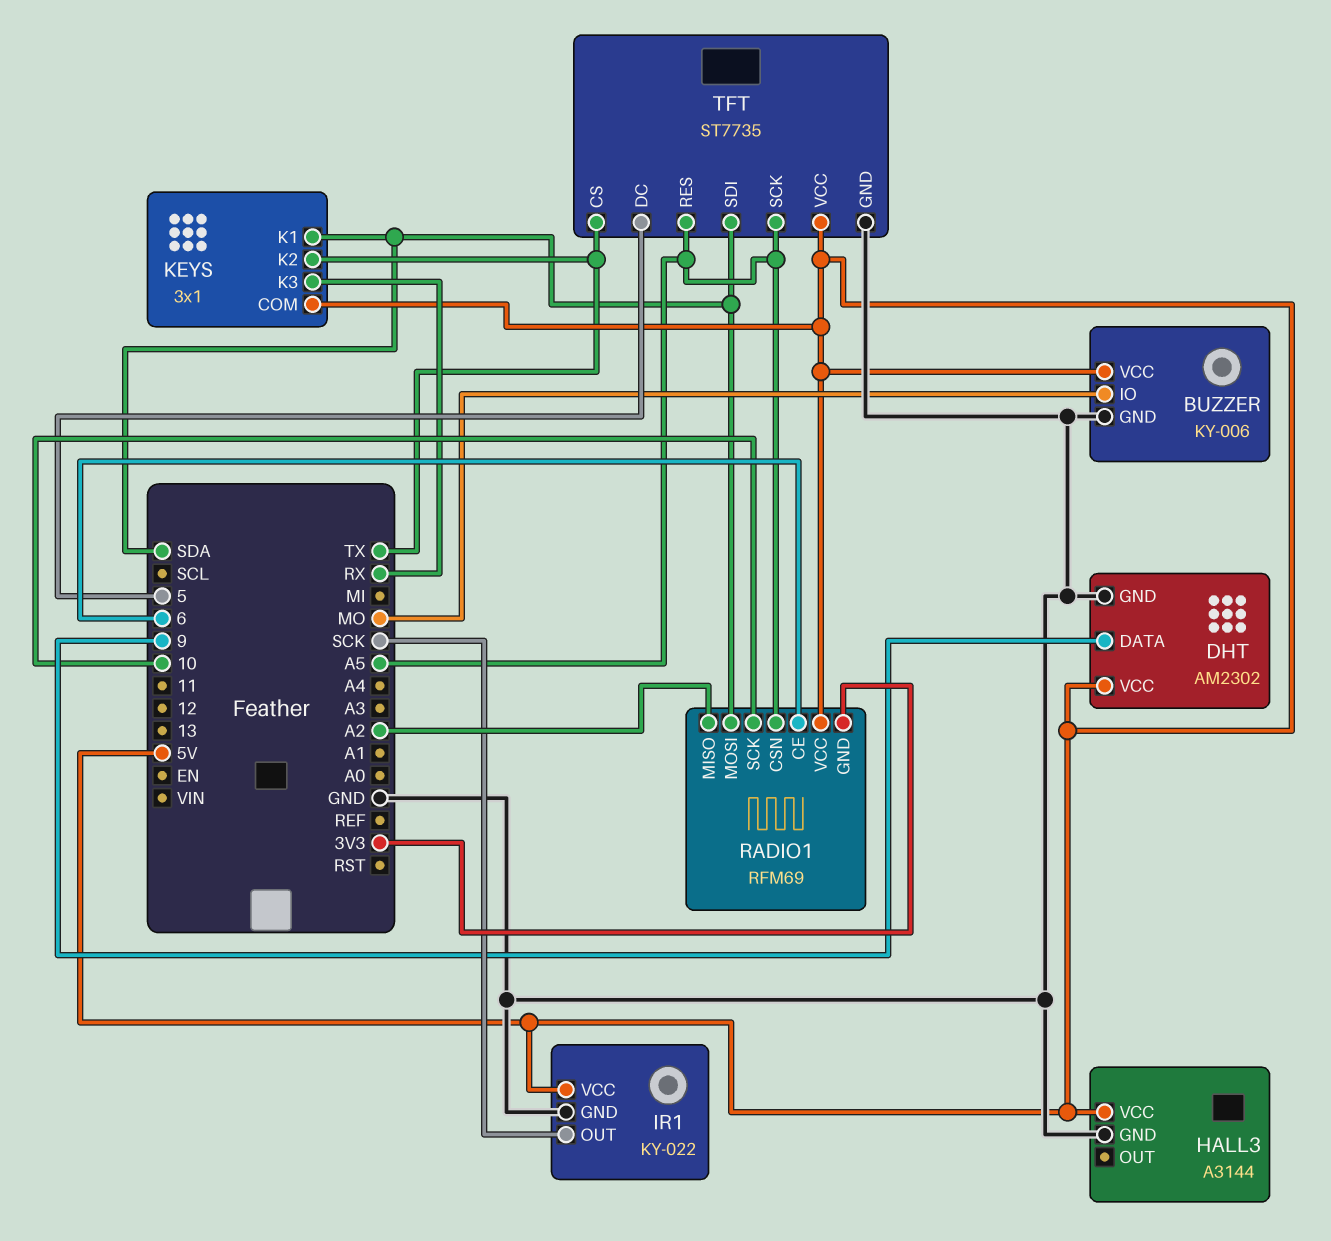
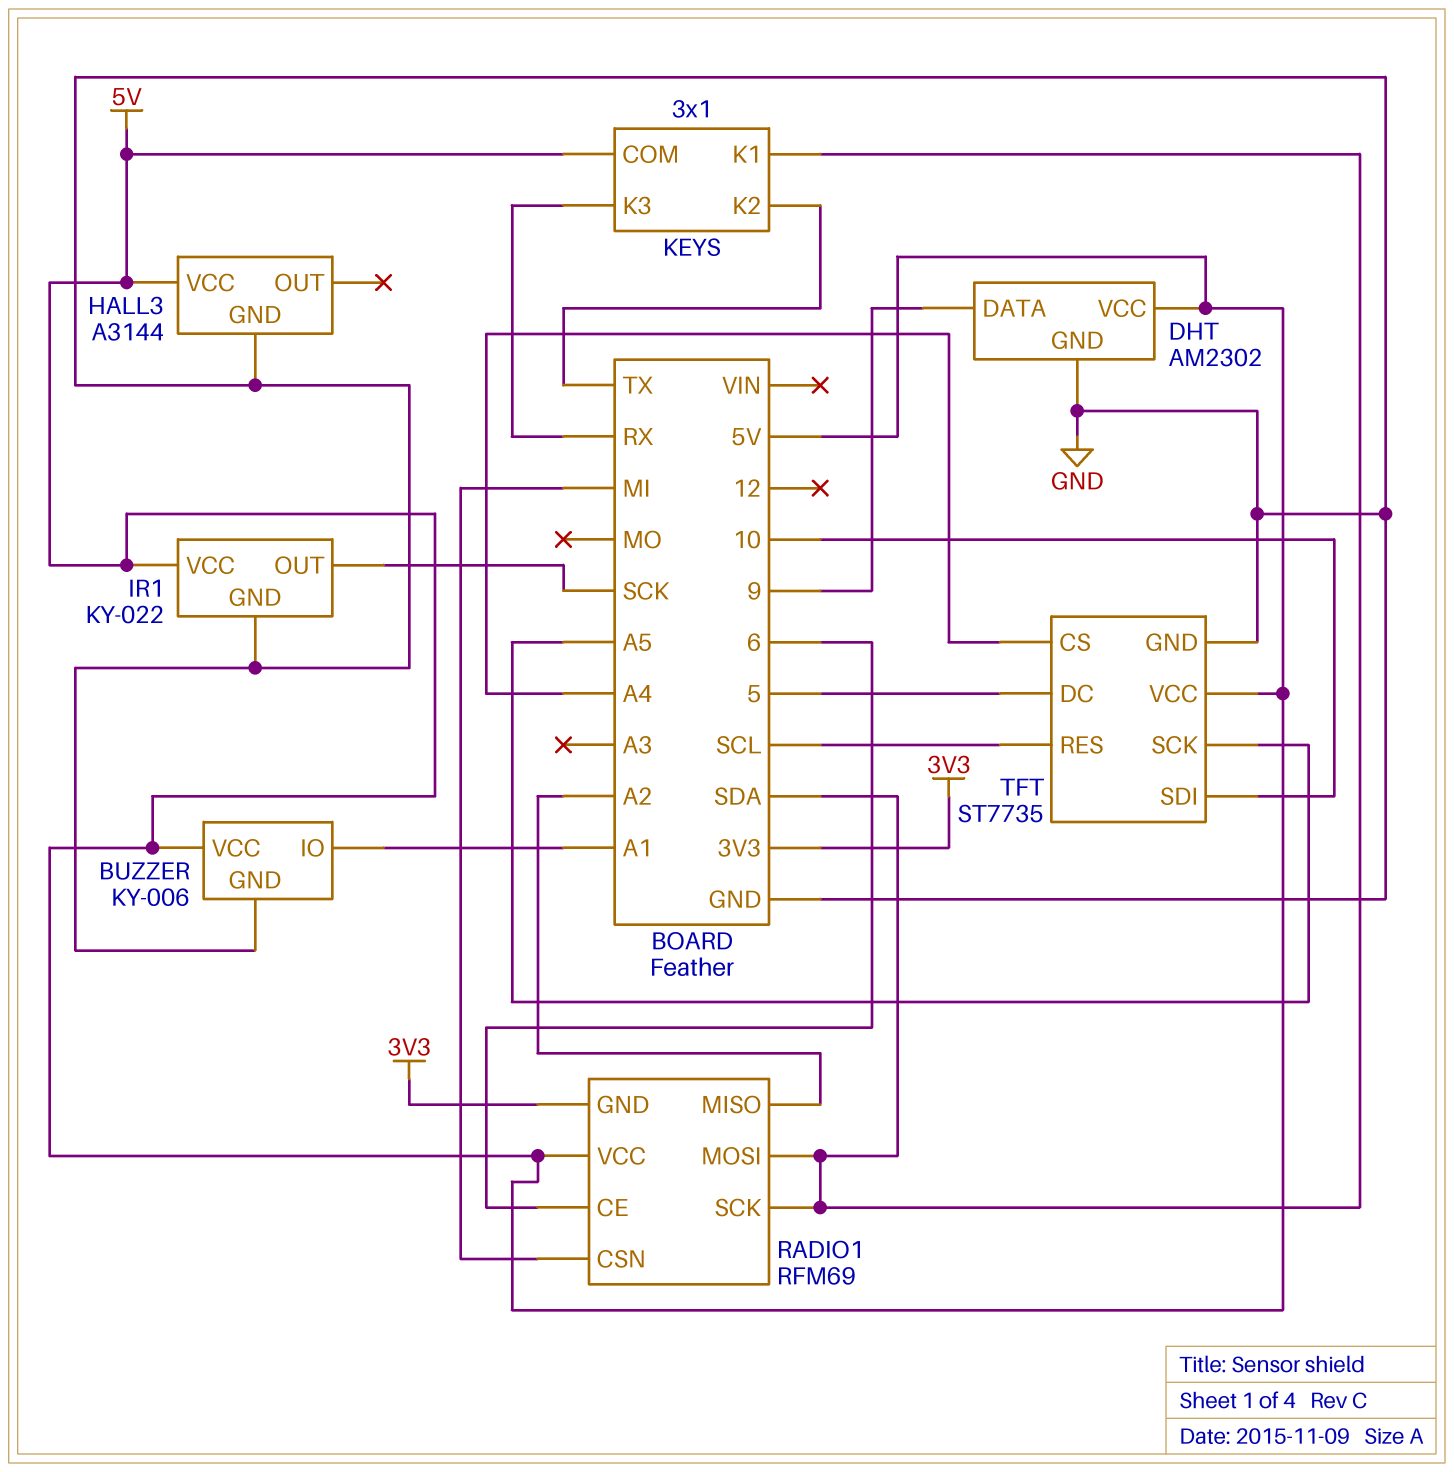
BUZZER pin IO: MO -> A1
RADIO1 pin CSN: A5 -> MI
RADIO1 pin SCK: 10 -> SDA
TFT pin CS: TX -> A4
TFT pin RES: A5 -> SCL
TFT pin SDI: SDA -> 10

